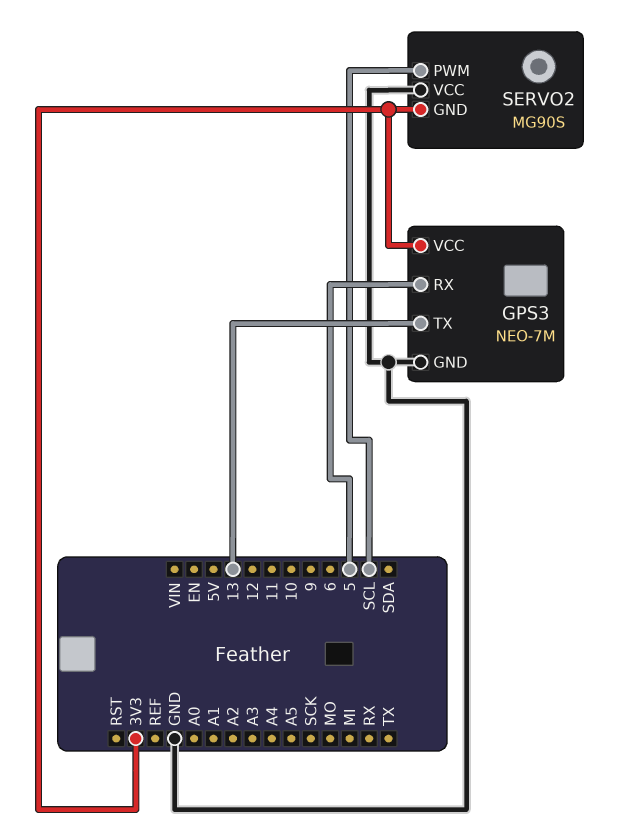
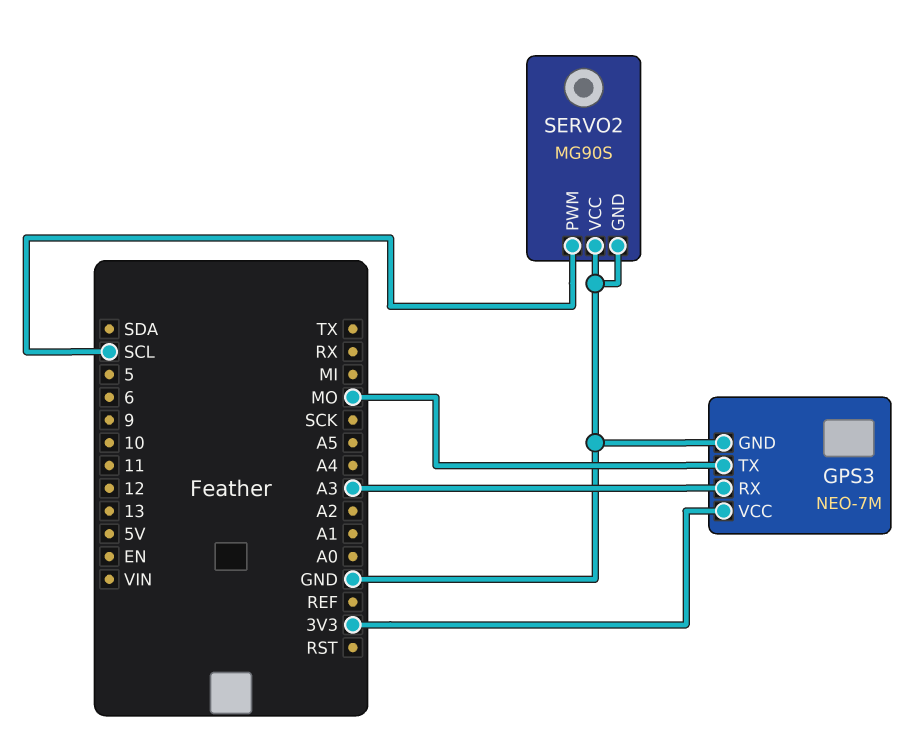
GPS3 pin RX: 5 -> A3
GPS3 pin TX: 13 -> MO
SERVO2 pin GND: 3V3 -> GND

